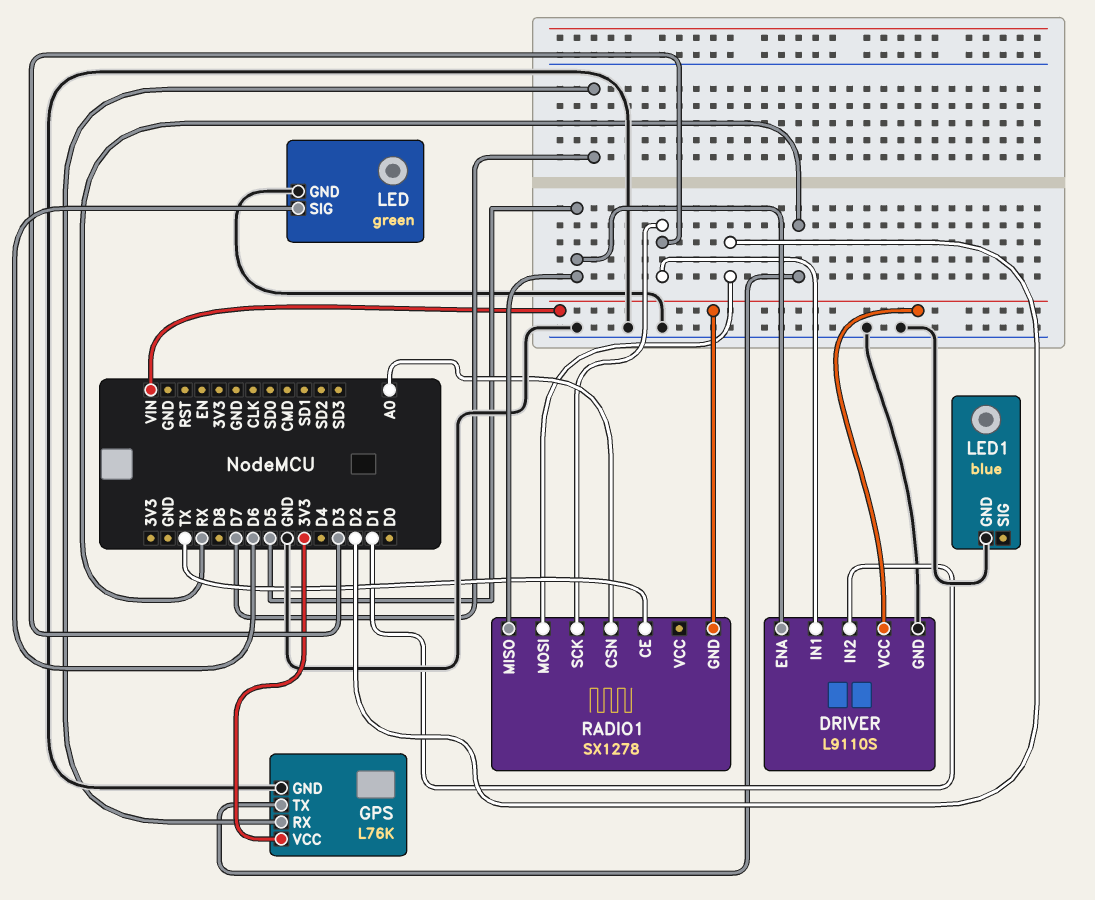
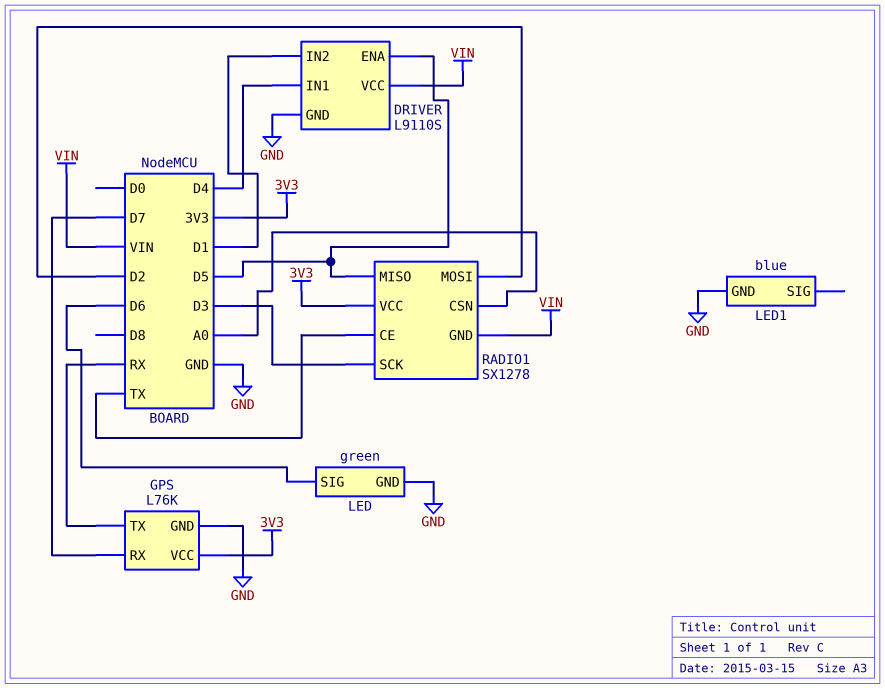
DRIVER pin IN1: D3 -> D4
RADIO1 pin VCC: none -> 3V3

